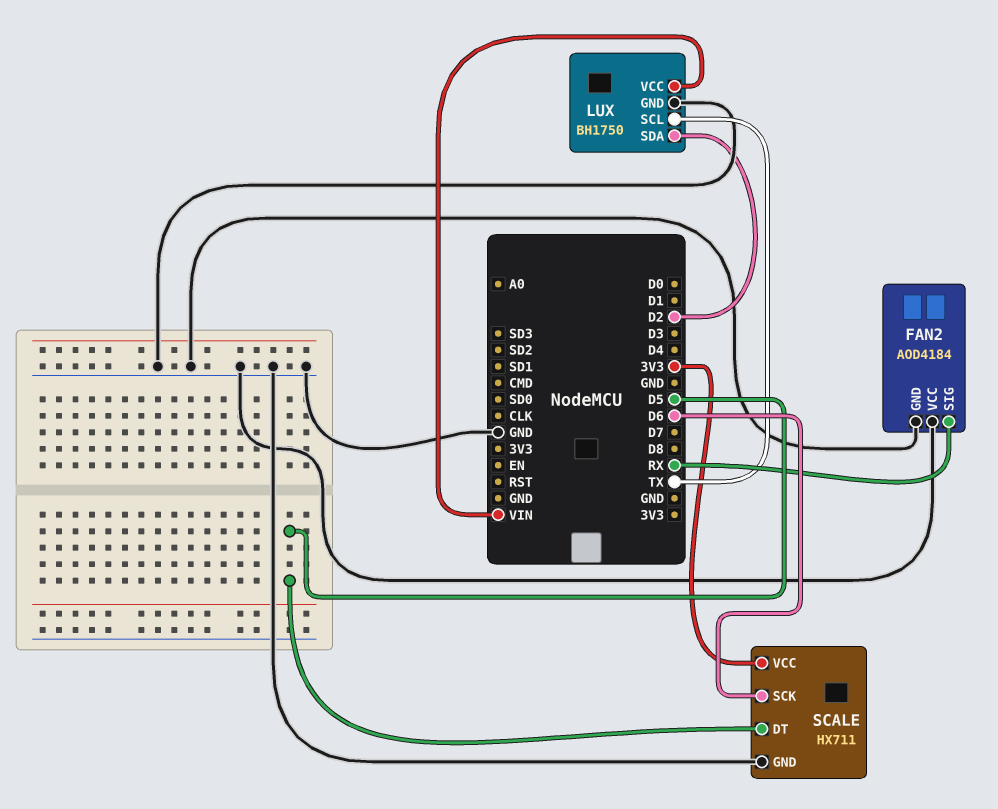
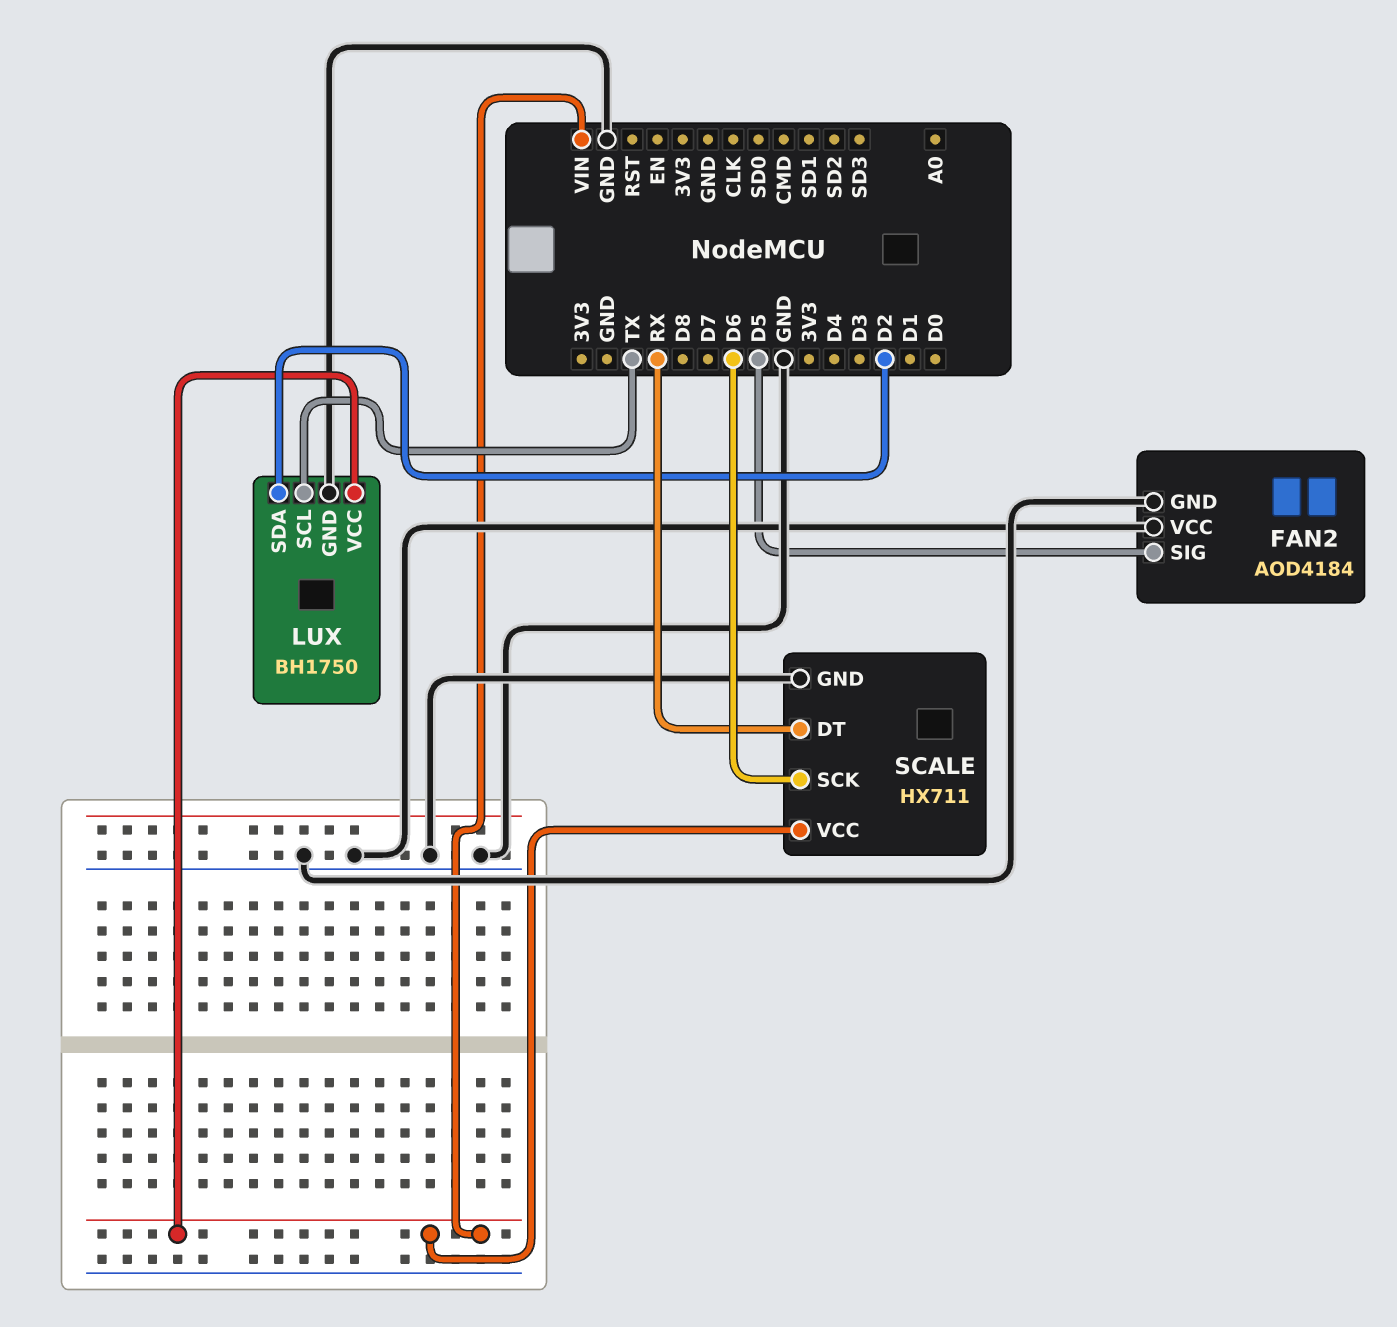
FAN2 pin SIG: RX -> D5
SCALE pin DT: D5 -> RX
SCALE pin VCC: 3V3 -> VIN

